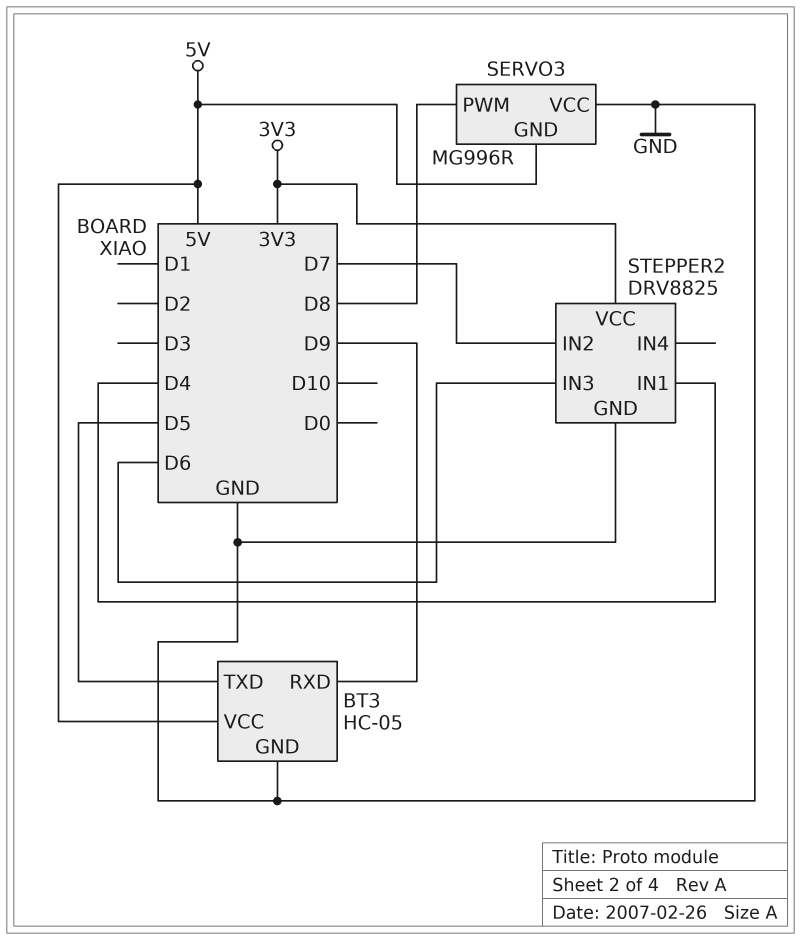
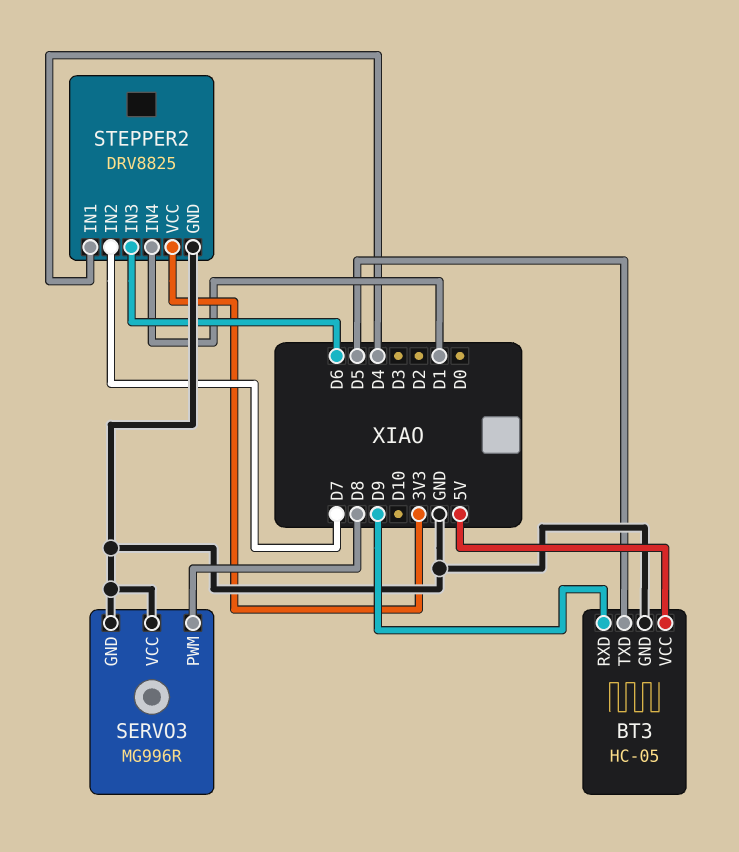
SERVO3 pin GND: 5V -> GND
STEPPER2 pin IN4: none -> D1

